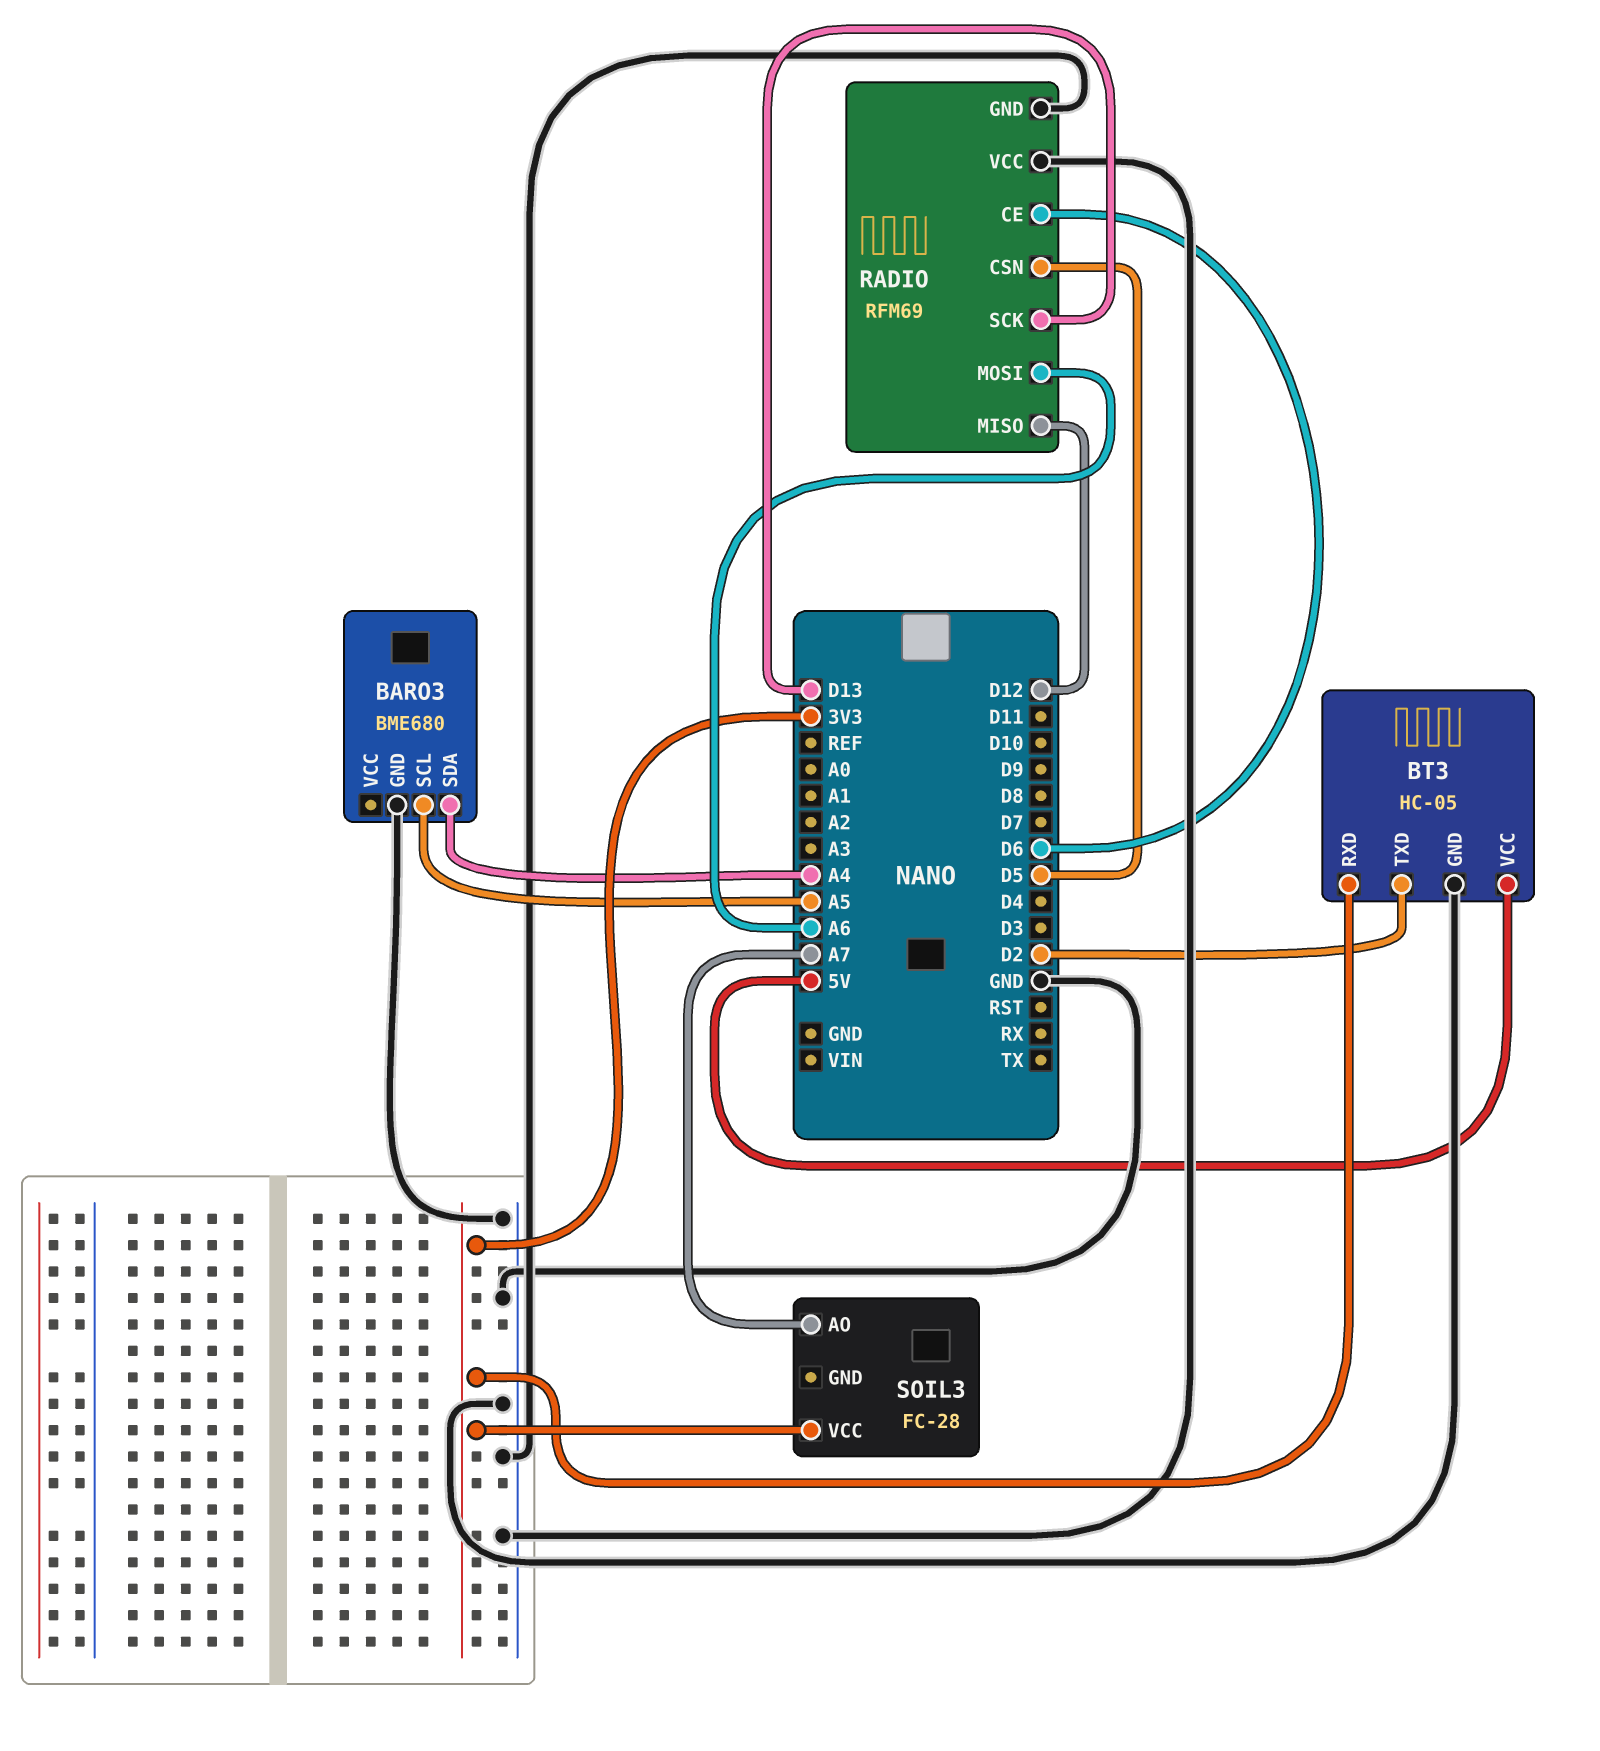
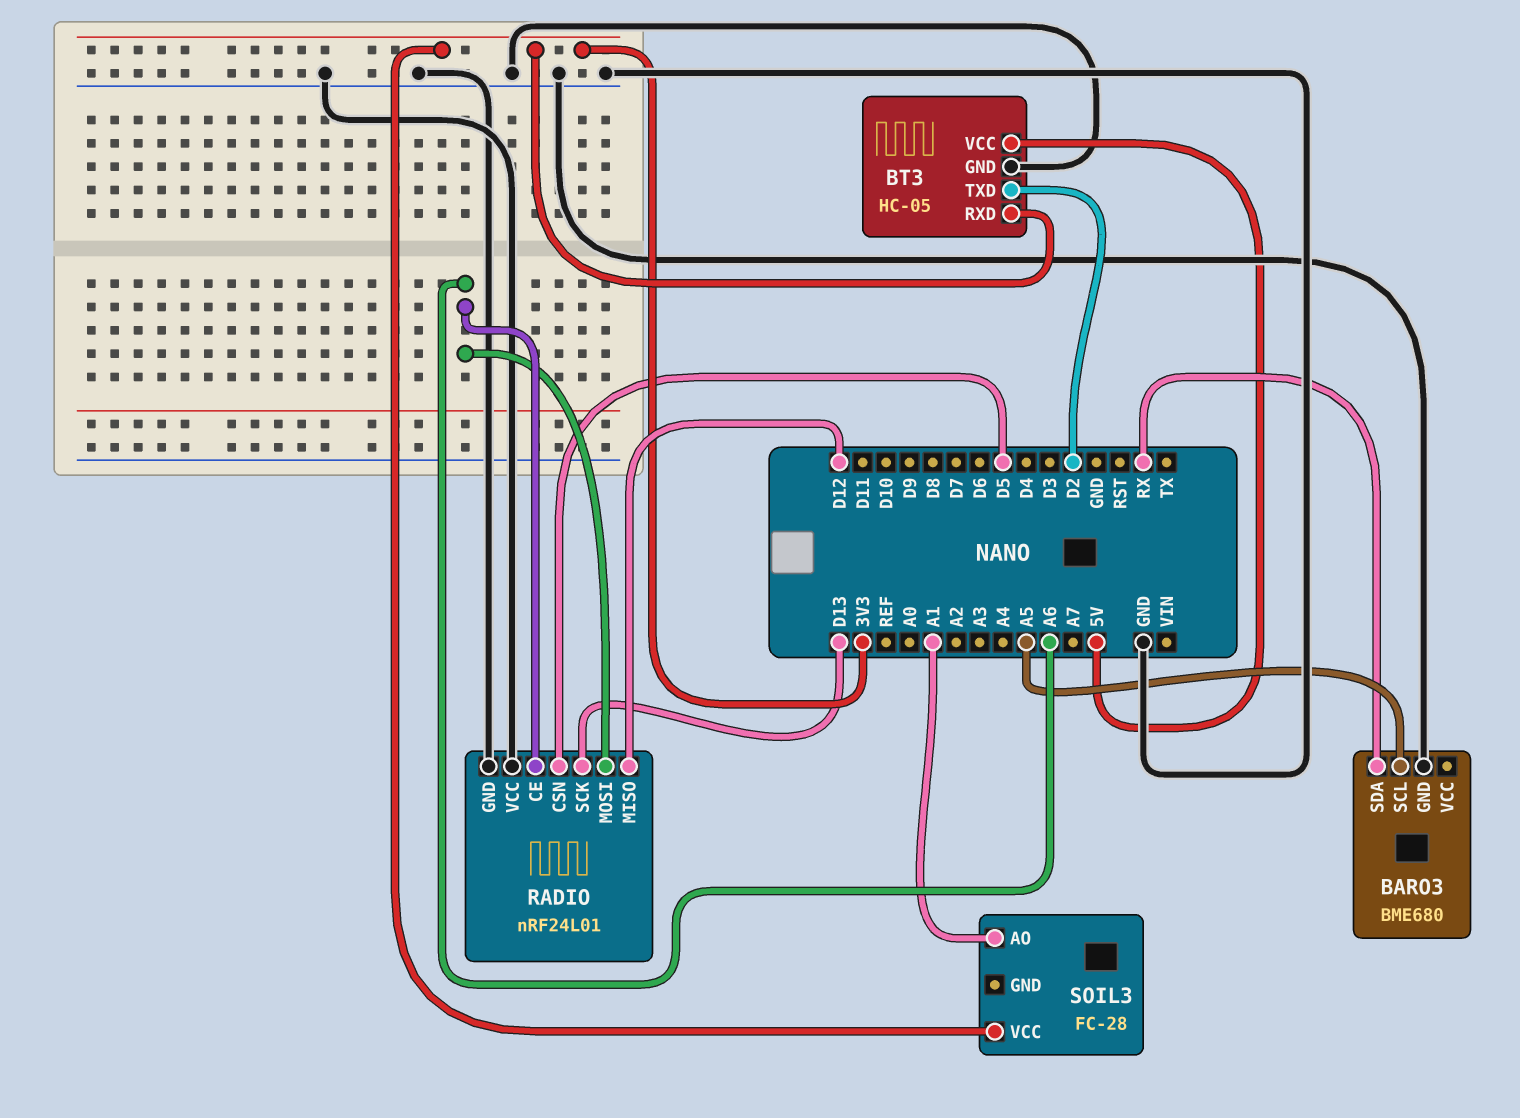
BARO3 pin SDA: A4 -> RX
RADIO: RFM69 -> nRF24L01
RADIO pin CE: D6 -> A6
SOIL3 pin AO: A7 -> A1

